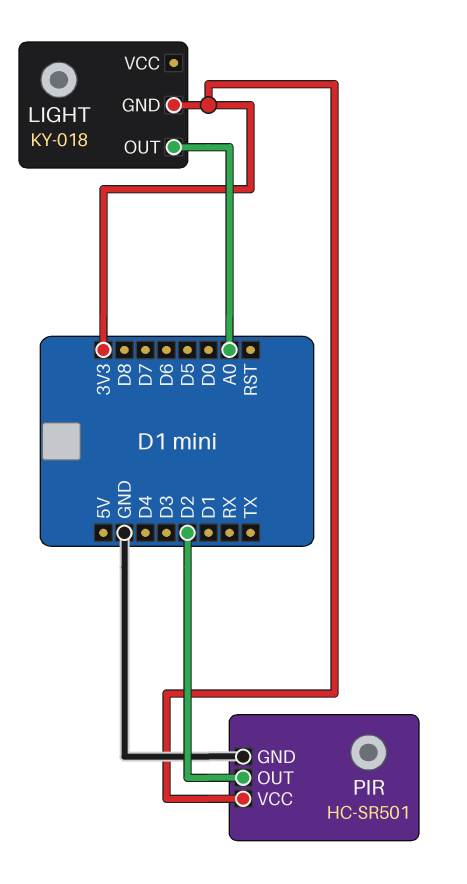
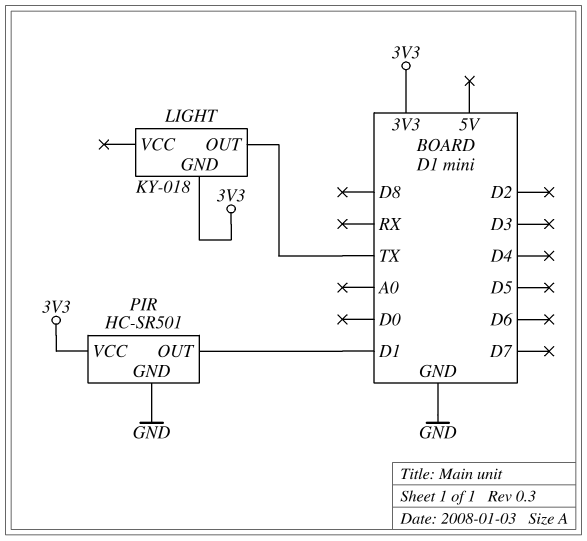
LIGHT pin OUT: A0 -> TX
PIR pin OUT: D2 -> D1

